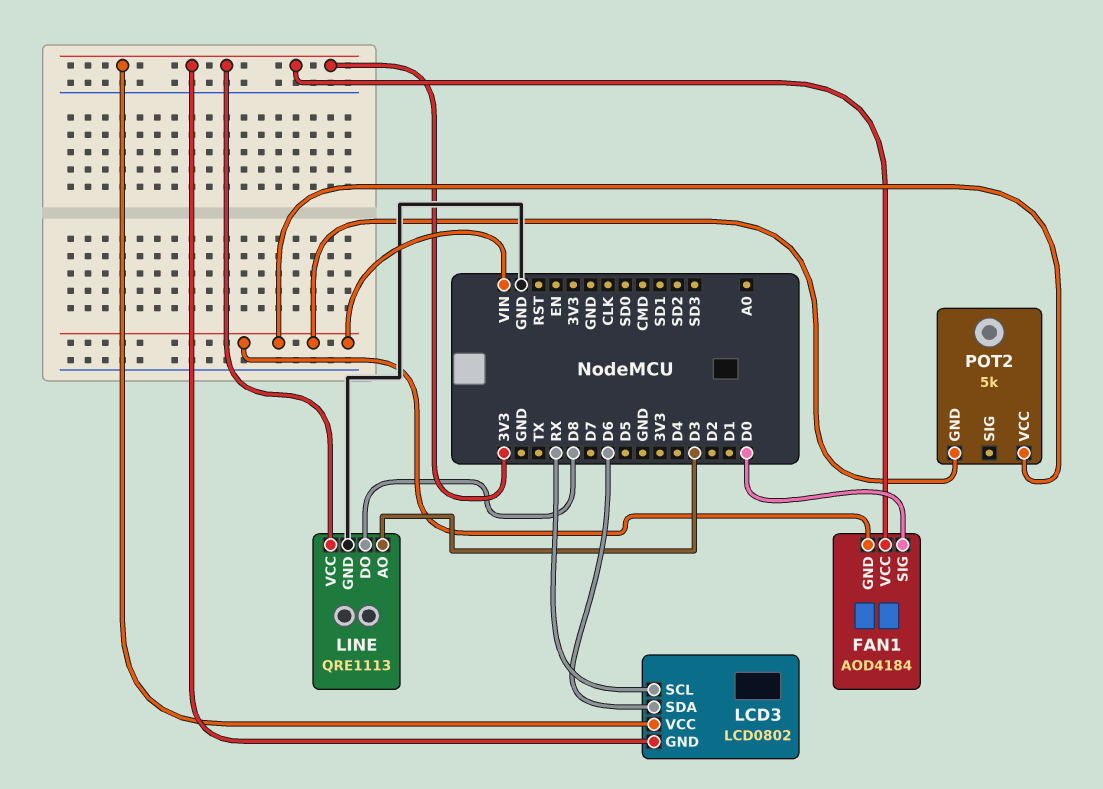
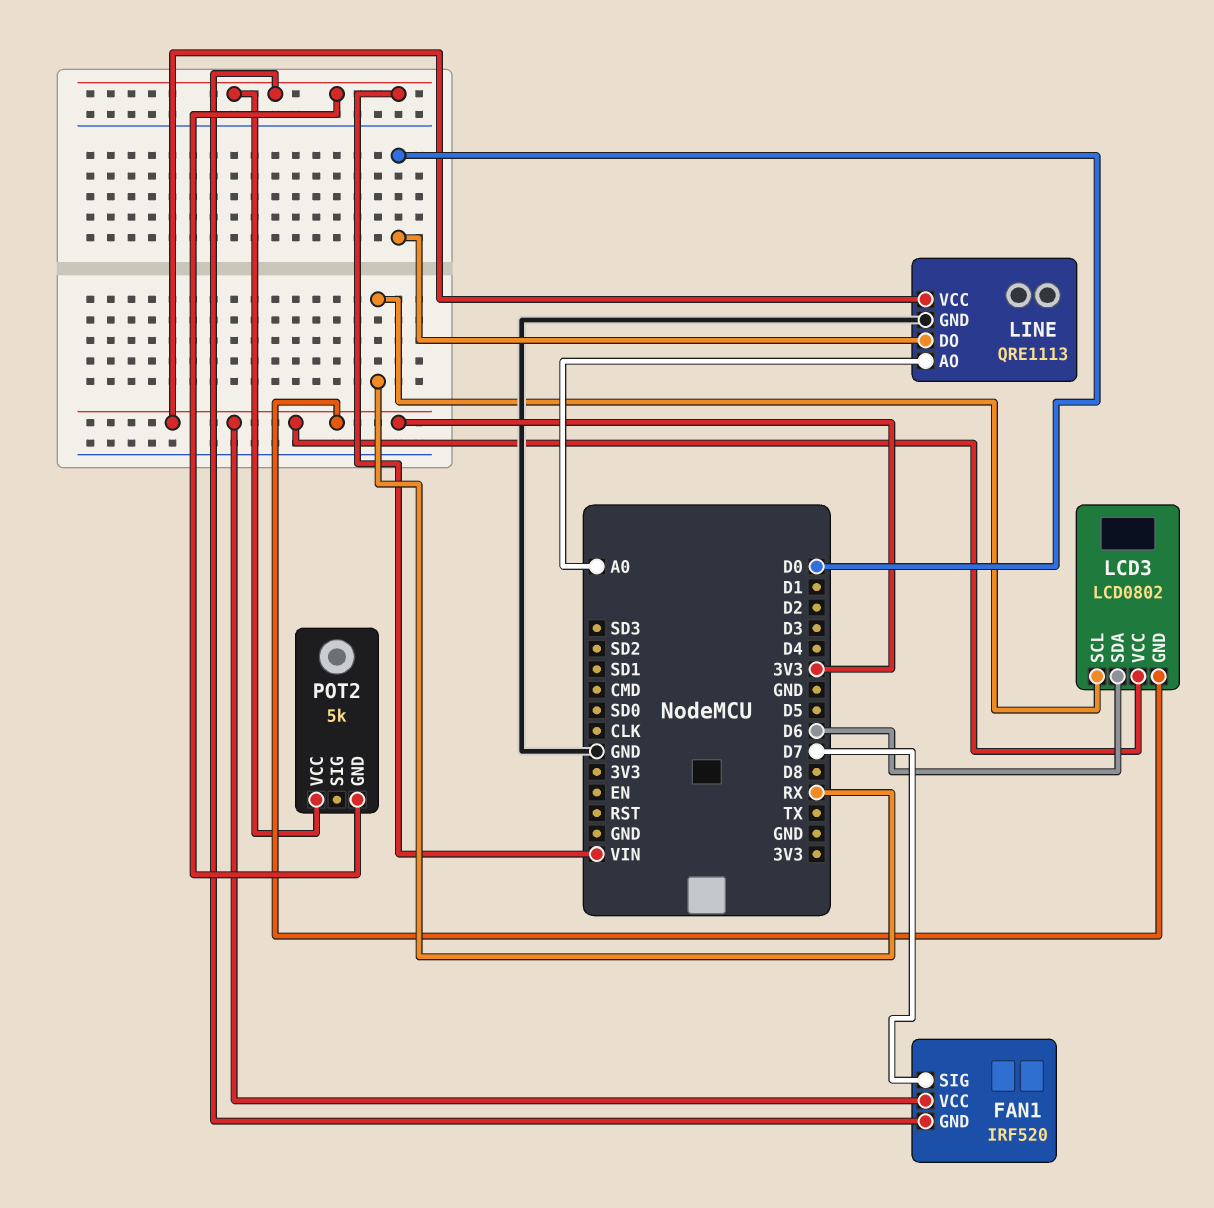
FAN1: AOD4184 -> IRF520
FAN1 pin SIG: D0 -> D7
LINE pin AO: D3 -> A0
LINE pin DO: D8 -> D0

